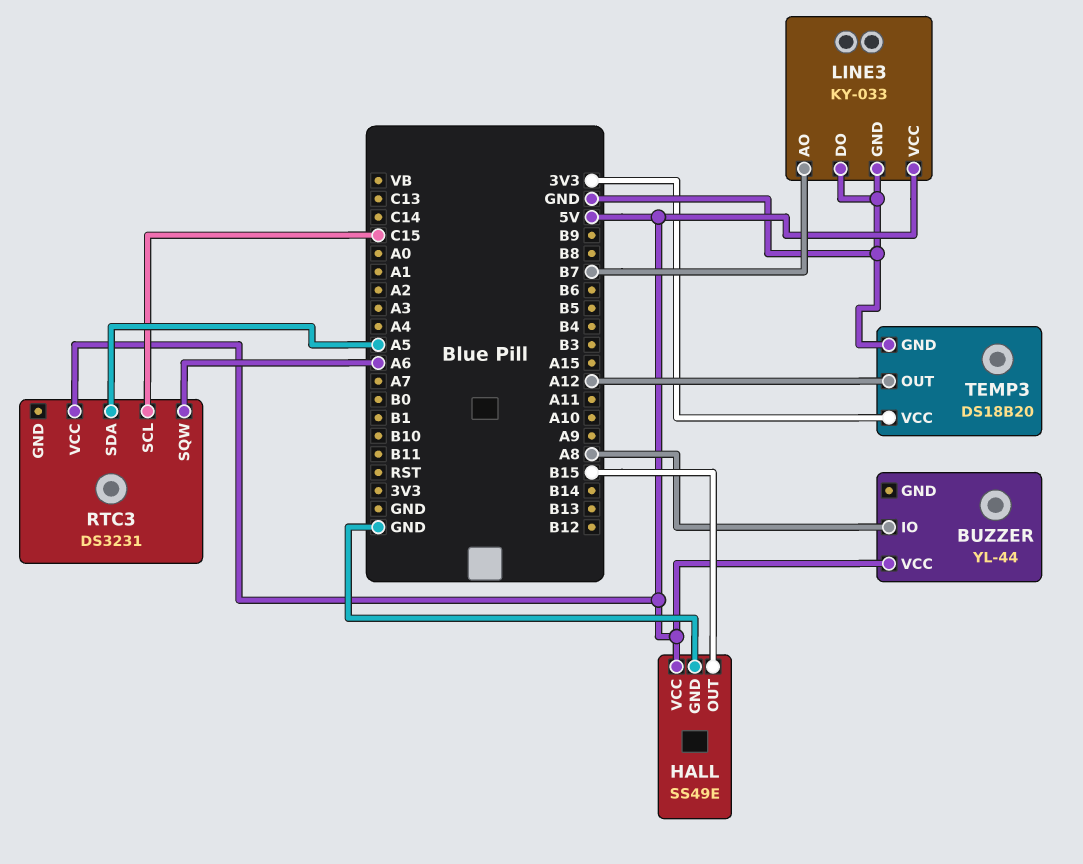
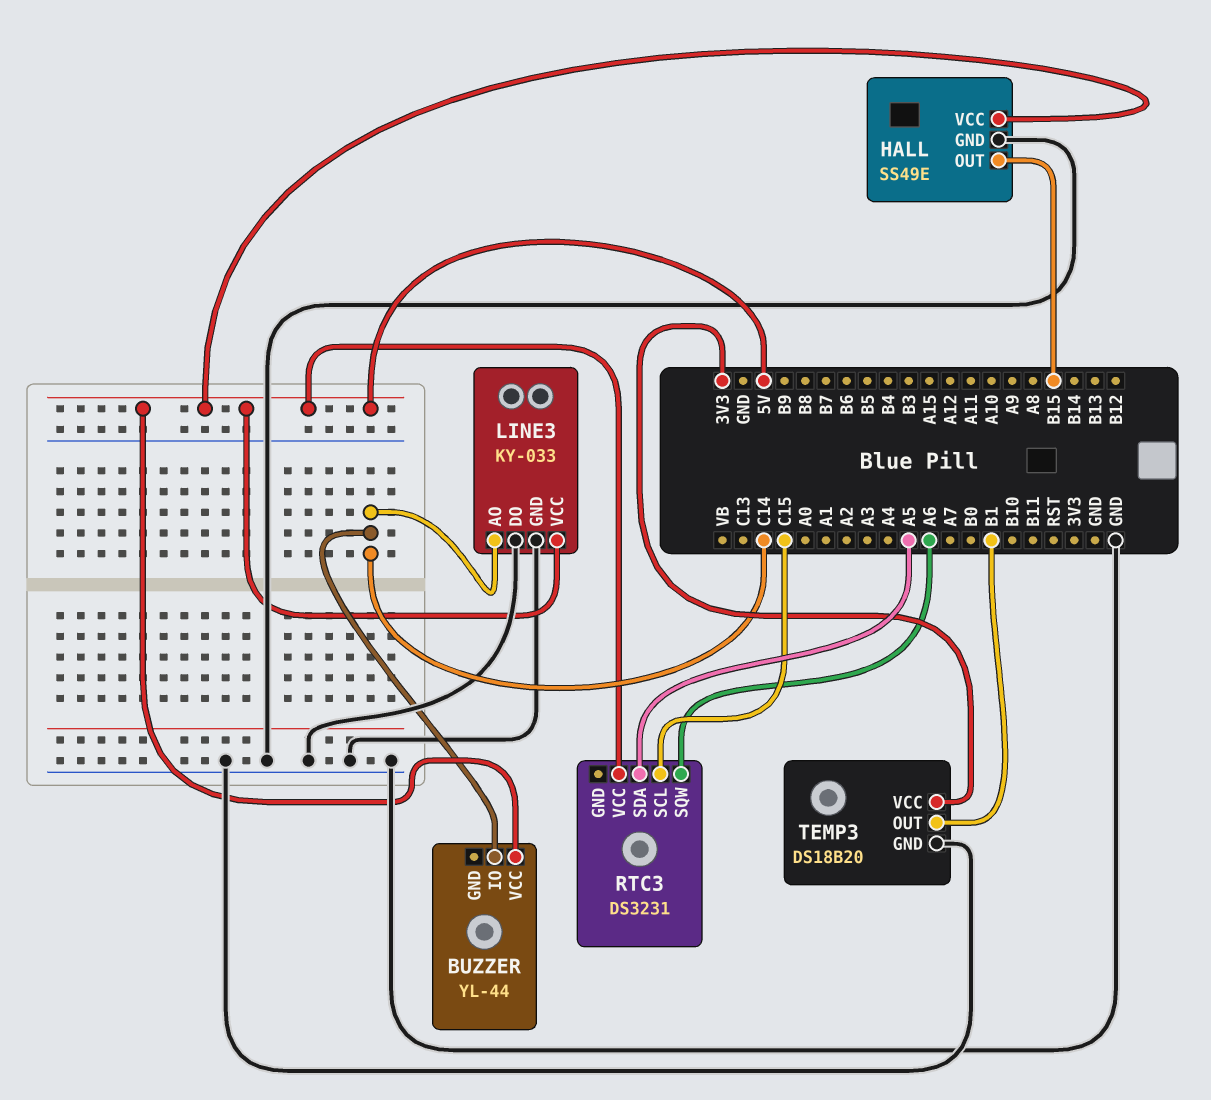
BUZZER pin IO: A8 -> C14
LINE3 pin AO: B7 -> C14
TEMP3 pin OUT: A12 -> B1

